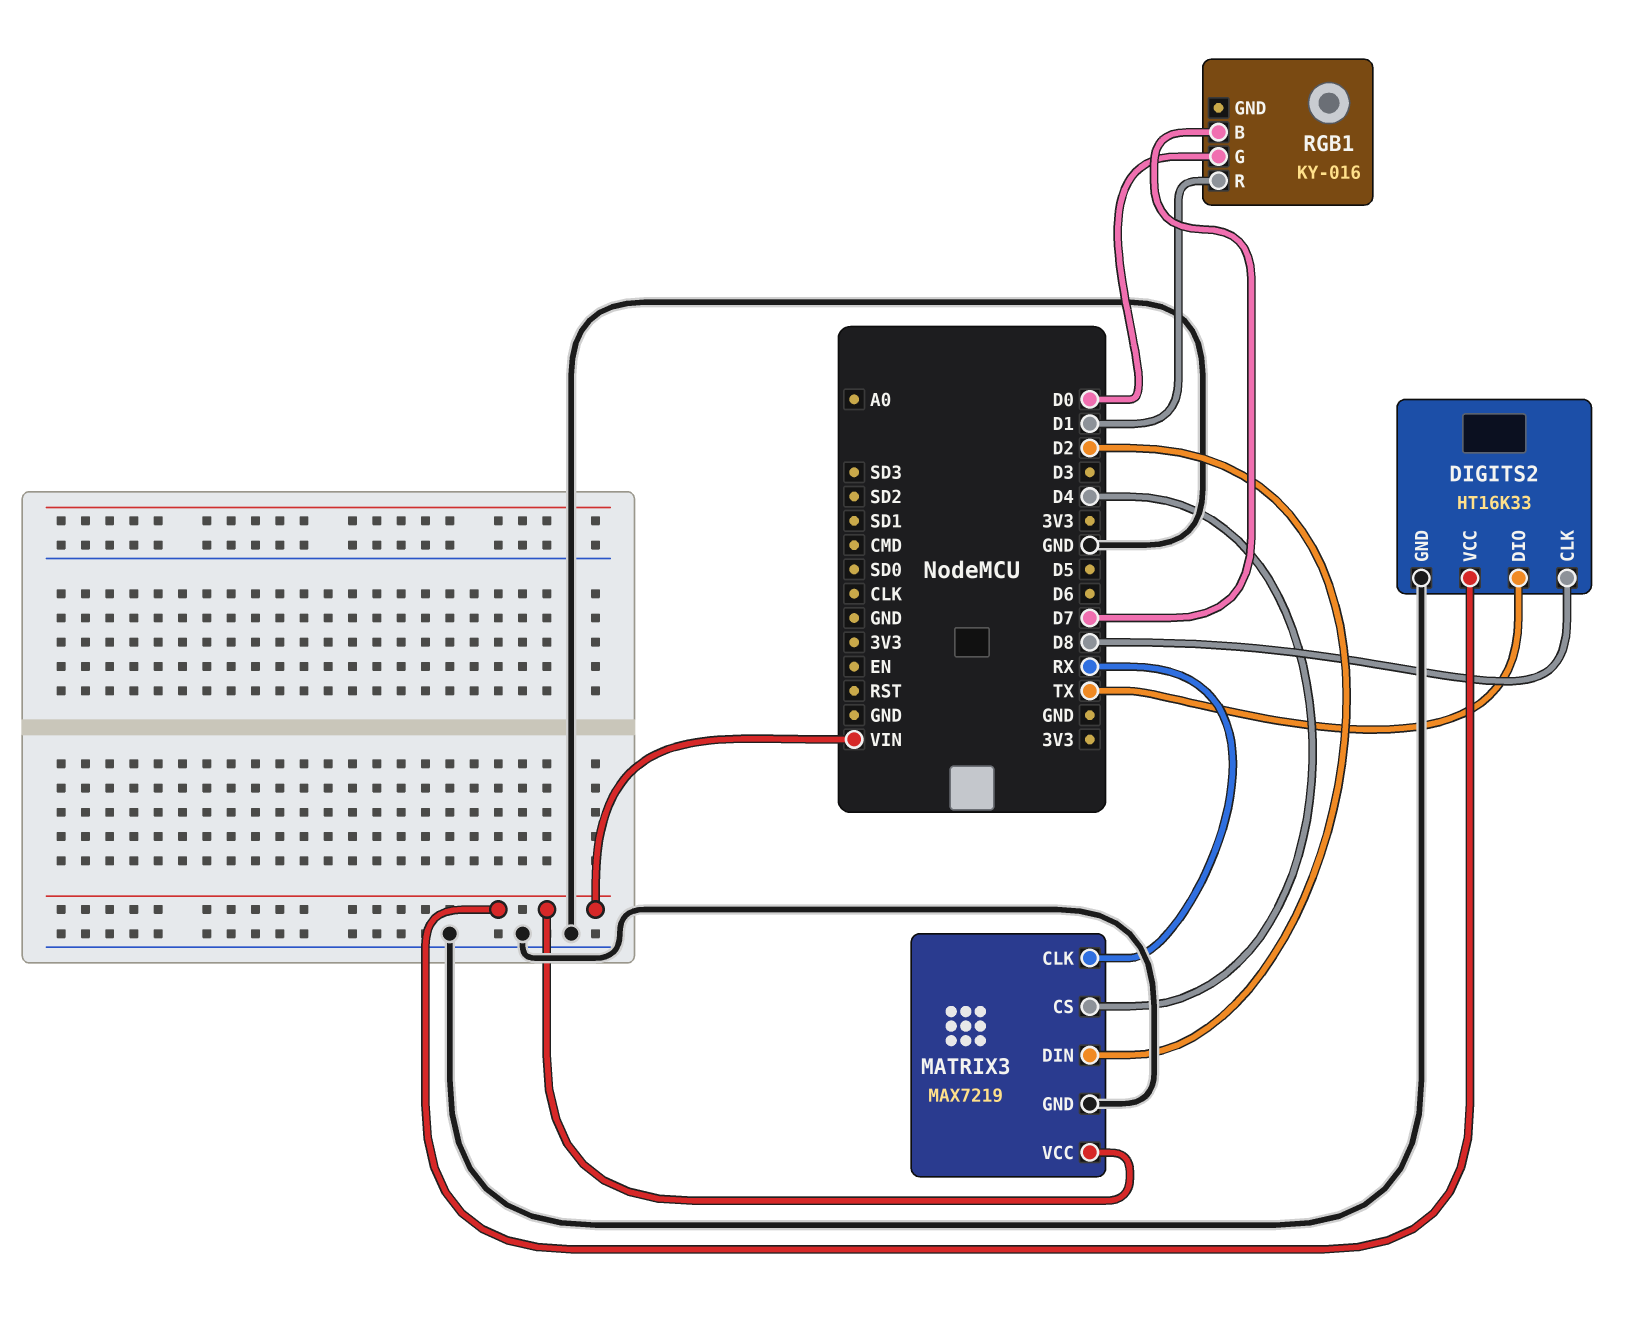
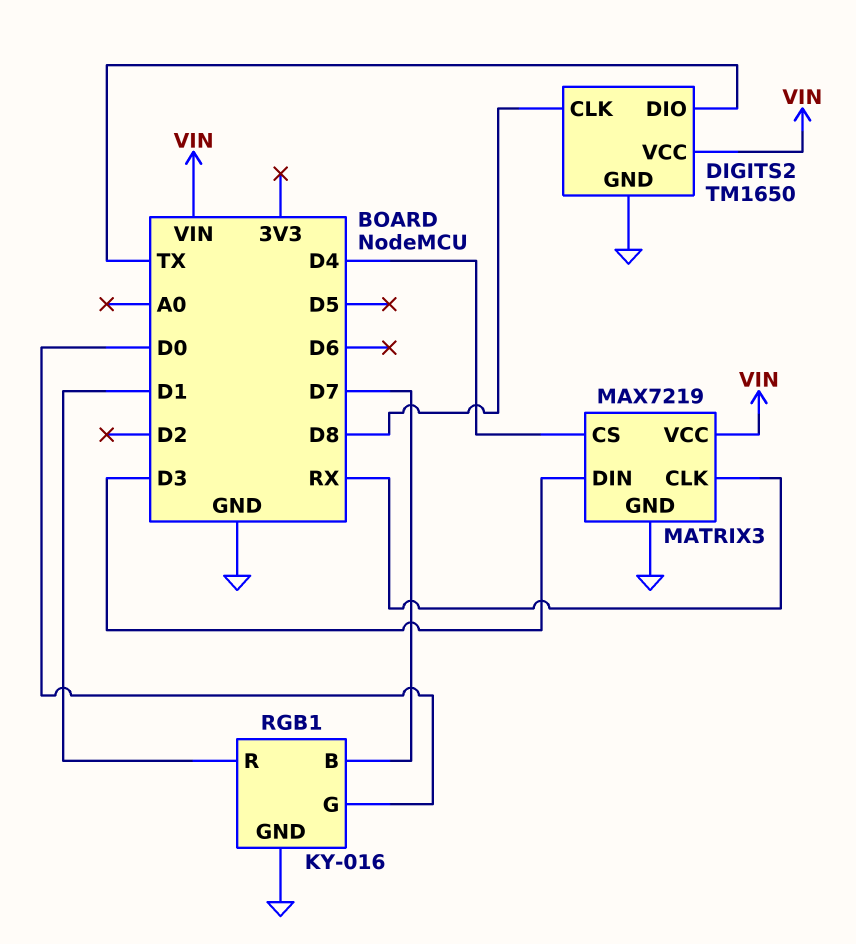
DIGITS2: HT16K33 -> TM1650
MATRIX3 pin DIN: D2 -> D3
RGB1 pin GND: none -> GND

